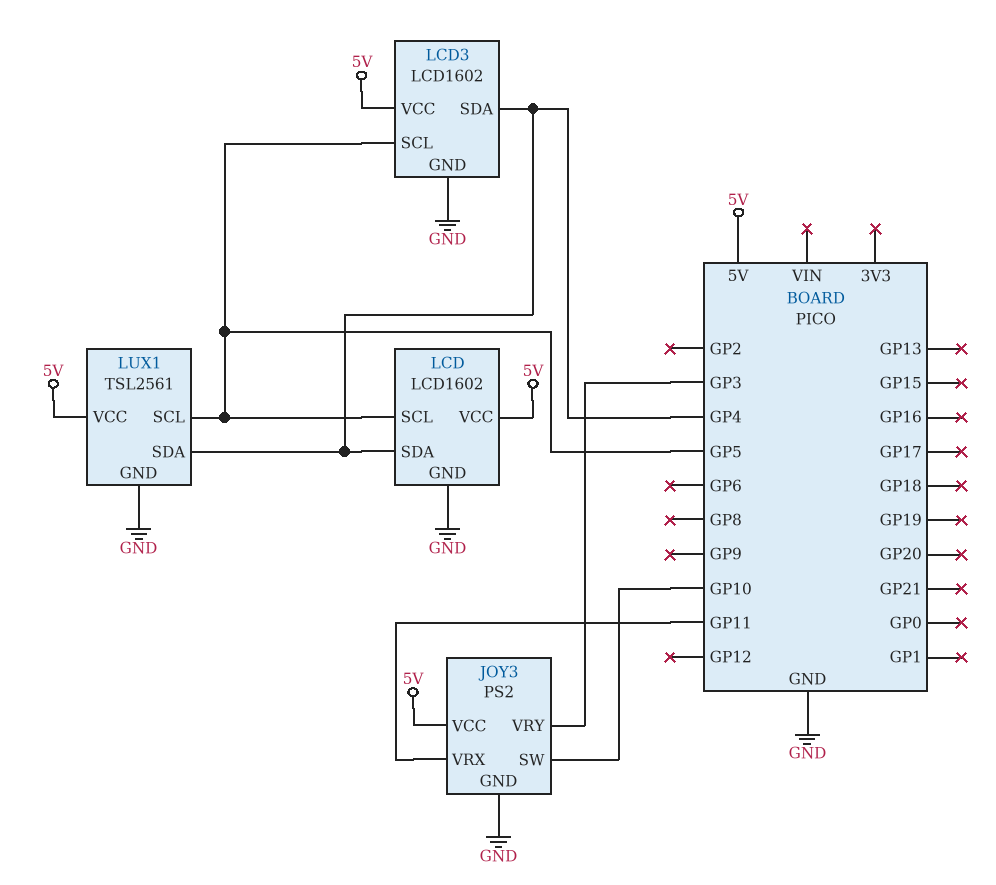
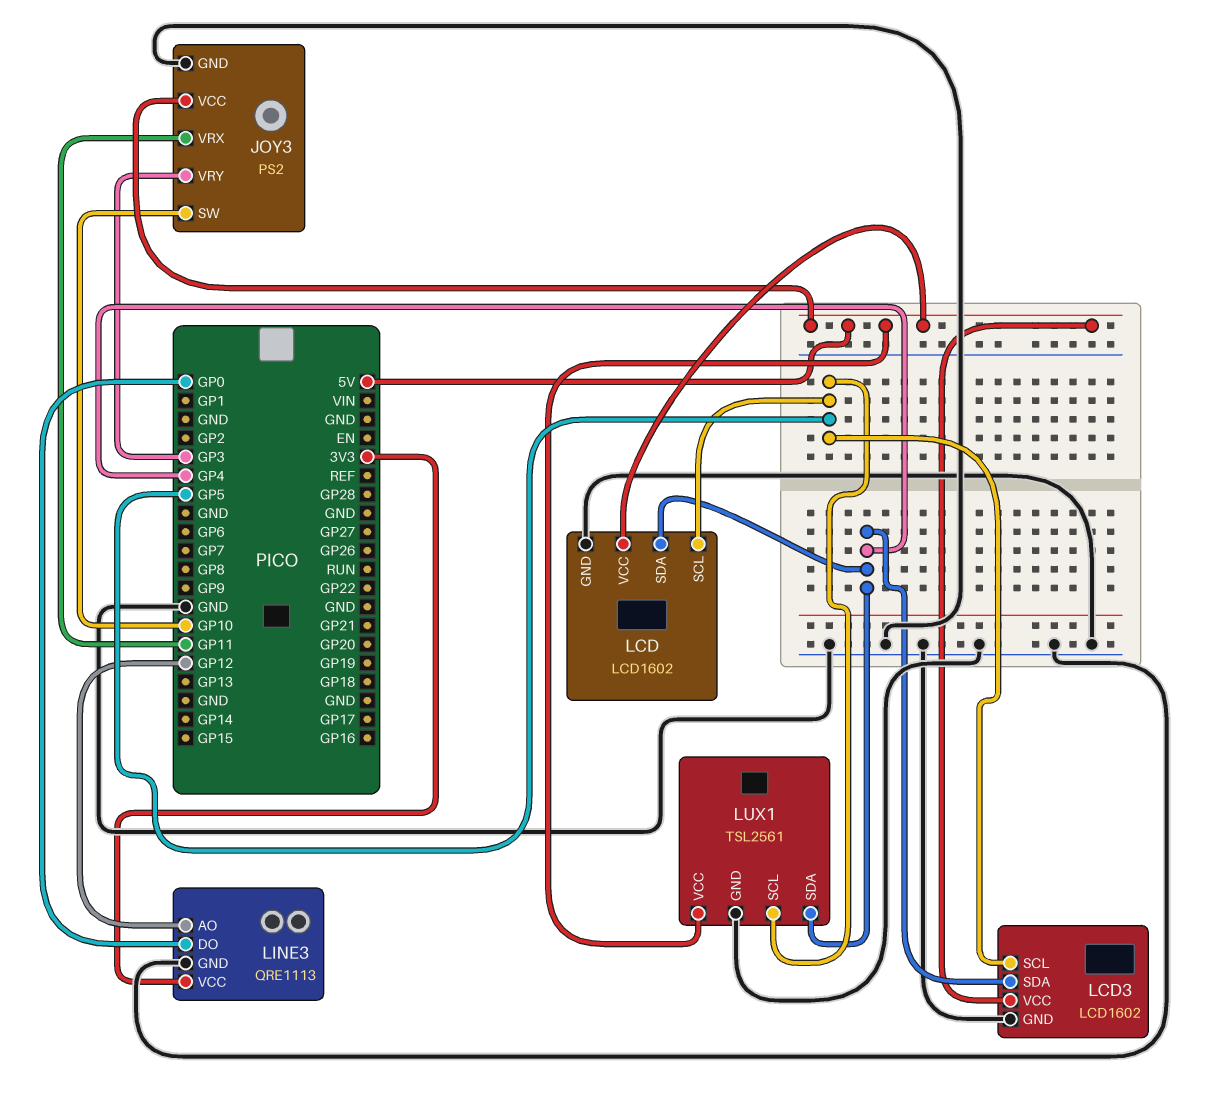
LINE3: none -> QRE1113
LINE3 pin AO: none -> GP12
LINE3 pin DO: none -> GP0
LINE3 pin GND: none -> GND
LINE3 pin VCC: none -> 3V3

